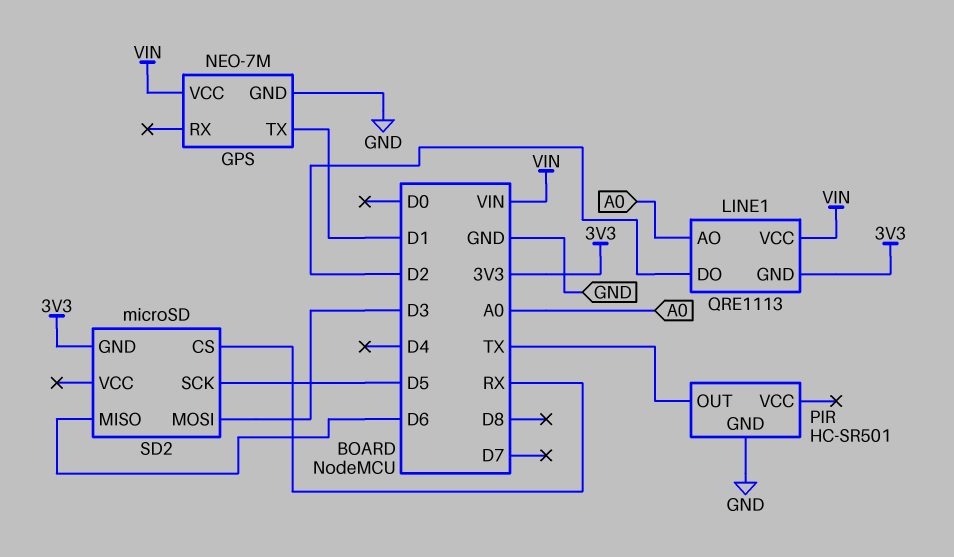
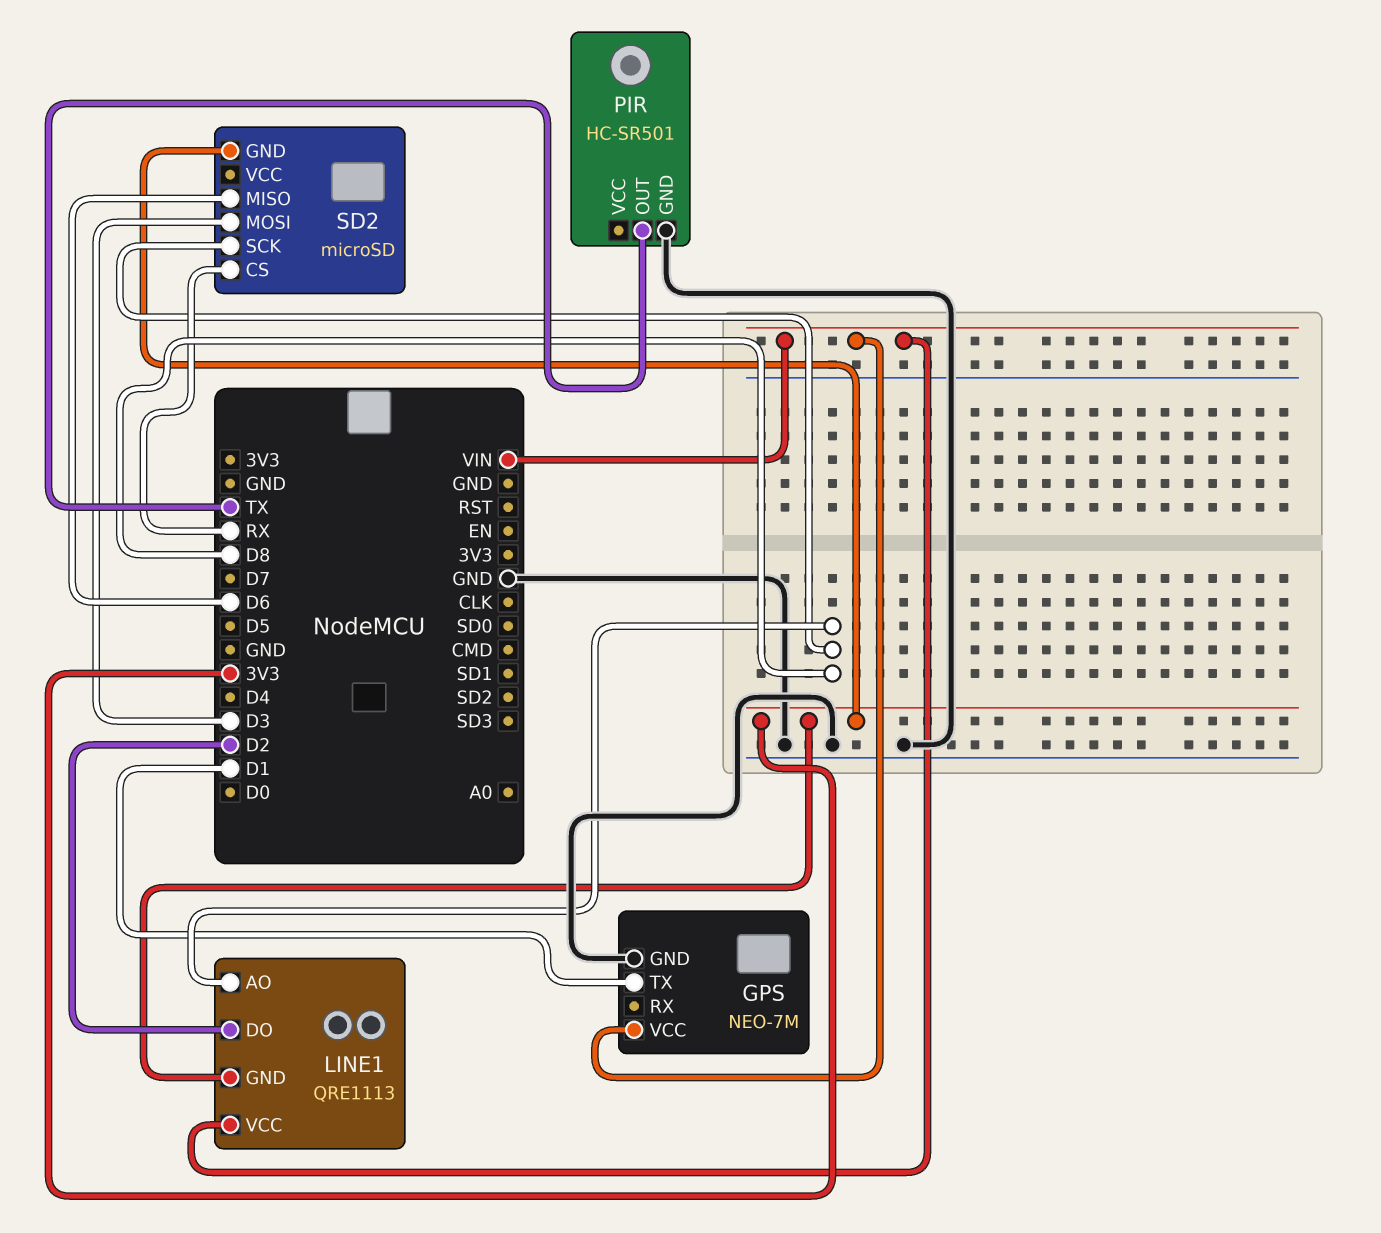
LINE1 pin AO: A0 -> D8
SD2 pin SCK: D5 -> D8

